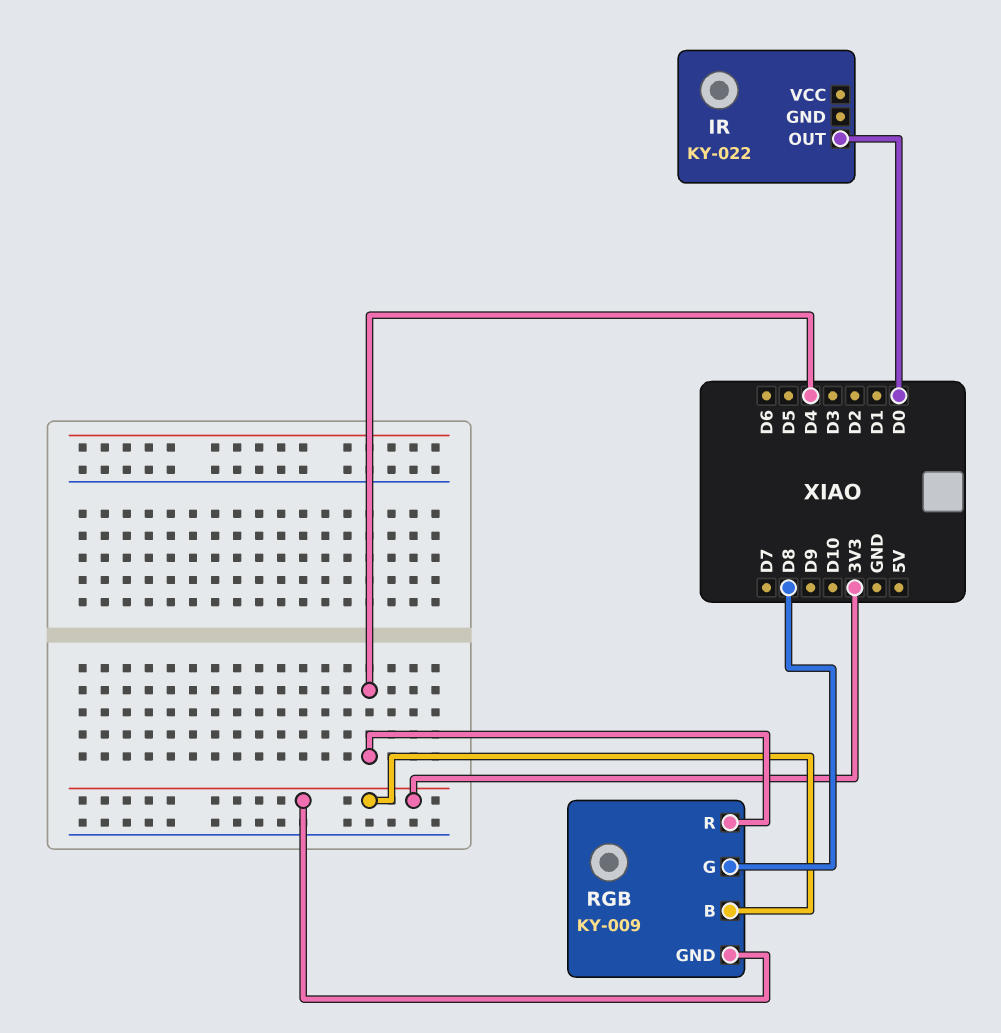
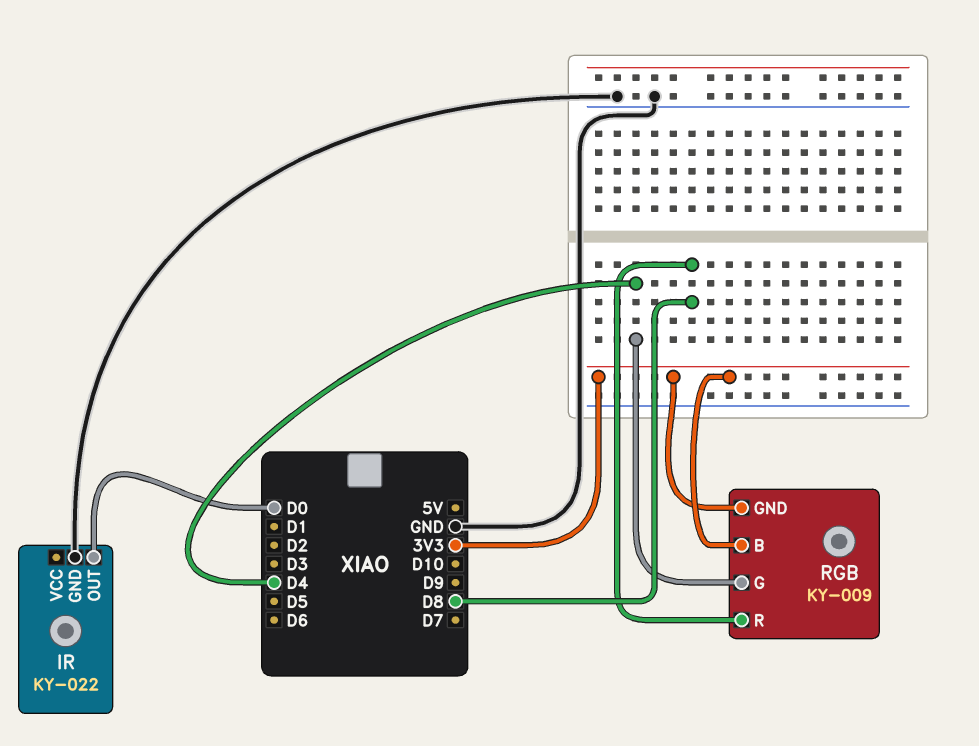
IR pin GND: none -> GND
RGB pin G: D8 -> D4
RGB pin R: D4 -> D8

